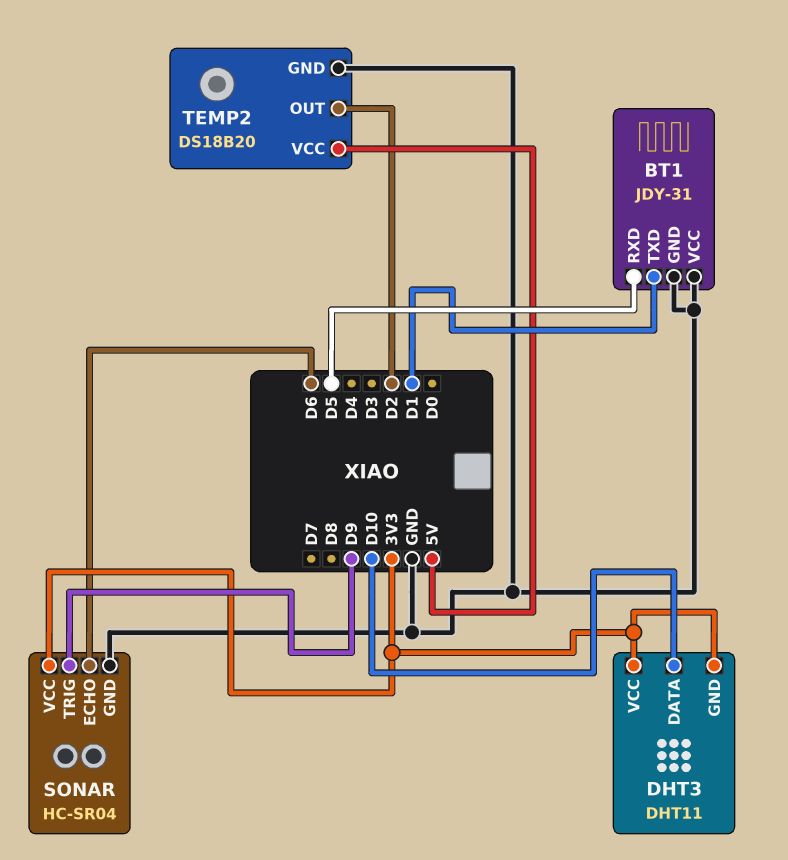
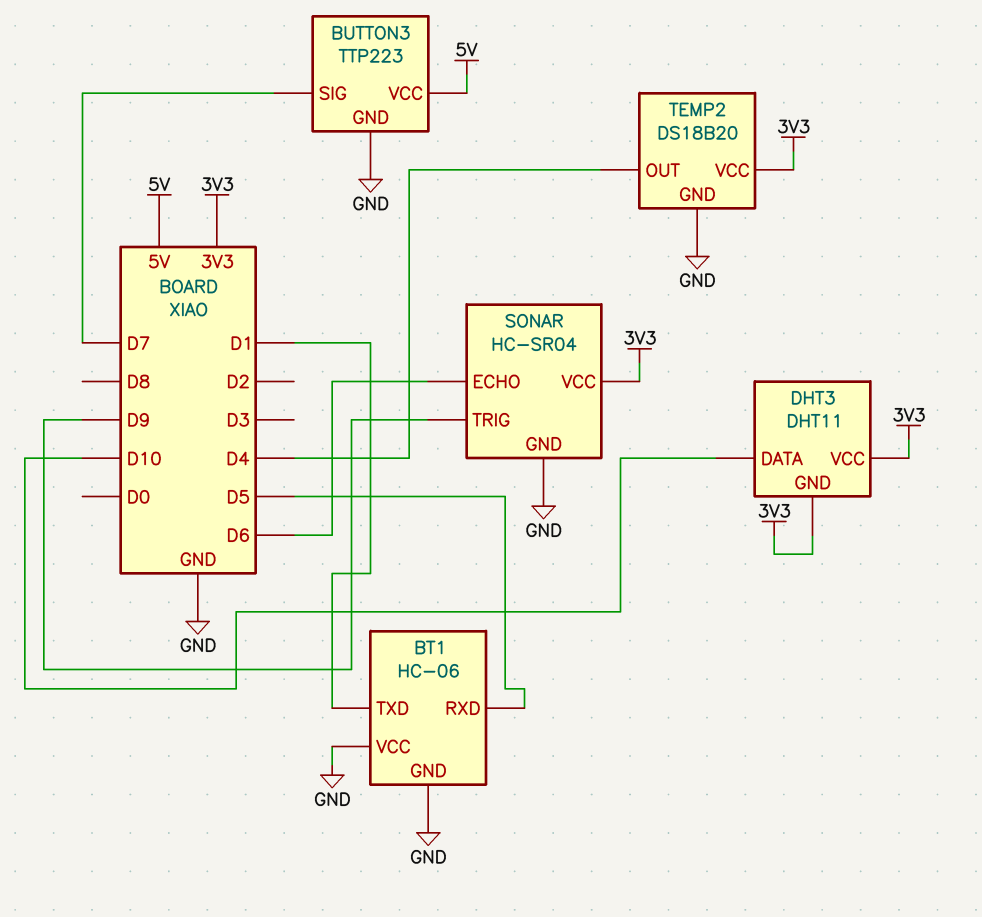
BT1: JDY-31 -> HC-06
BUTTON3: none -> TTP223
BUTTON3 pin GND: none -> GND
BUTTON3 pin SIG: none -> D7
BUTTON3 pin VCC: none -> 5V
TEMP2 pin OUT: D2 -> D4
TEMP2 pin VCC: 5V -> 3V3

